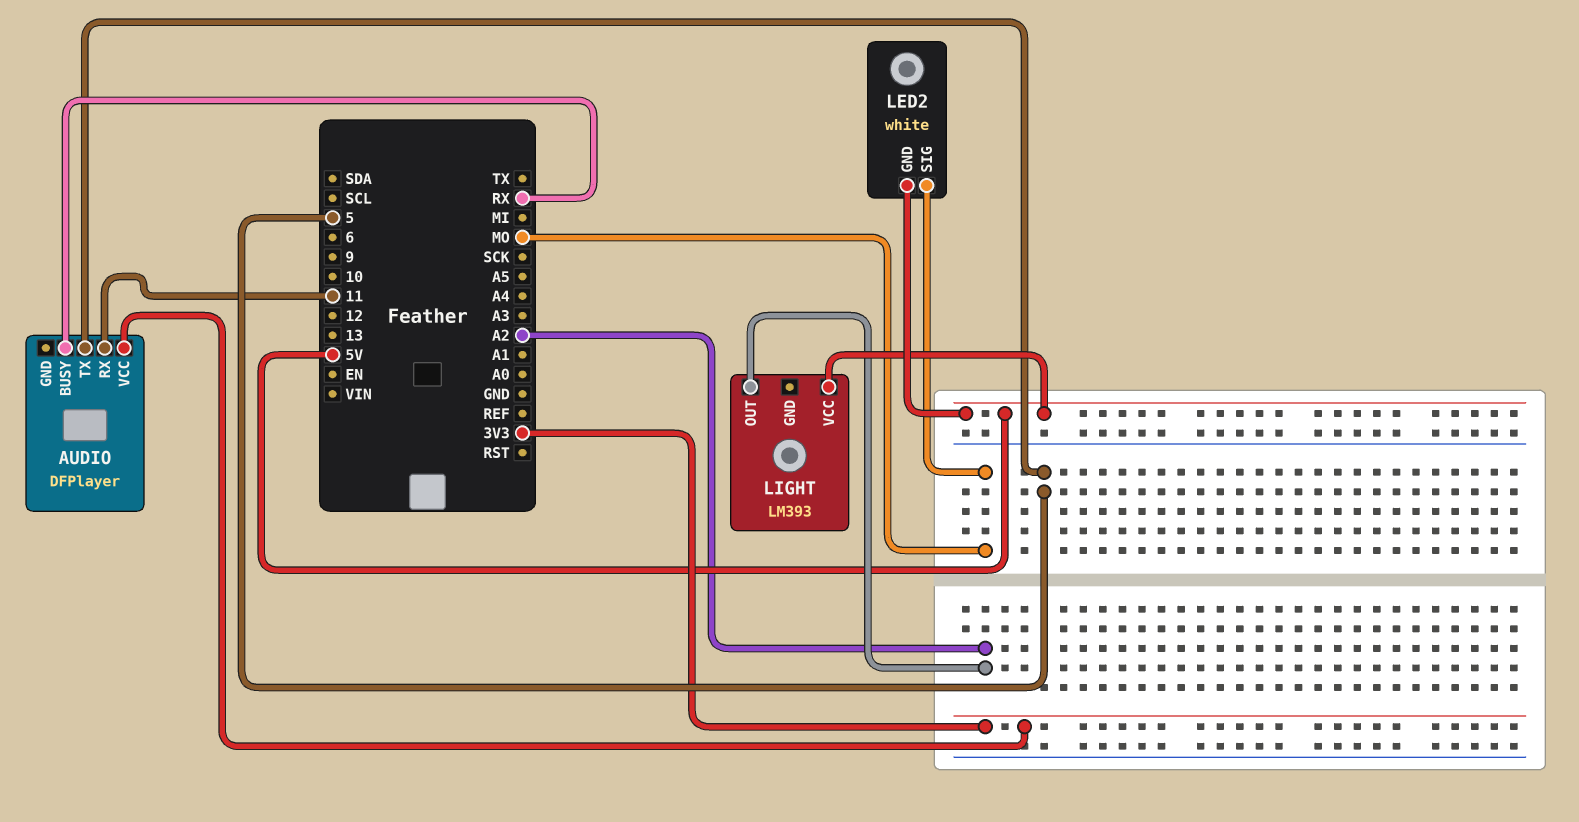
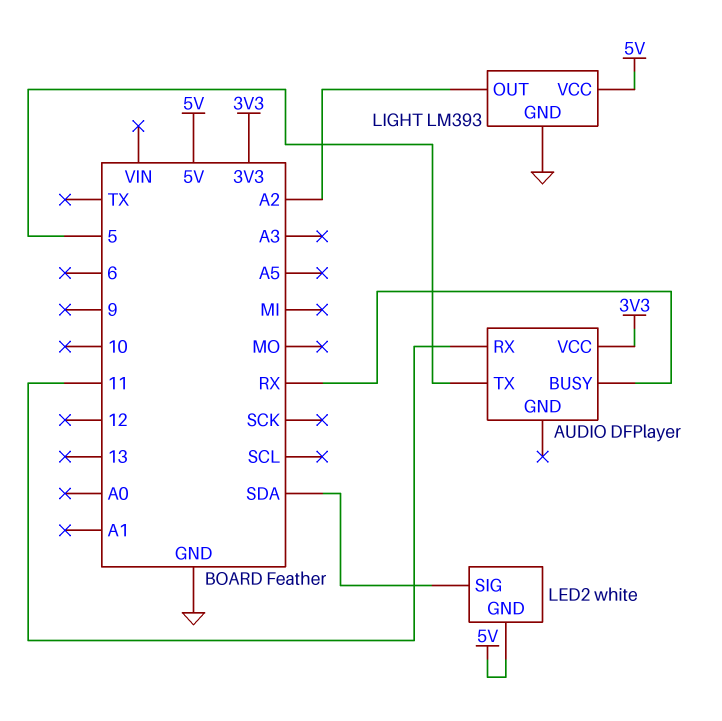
LED2 pin SIG: MO -> SDA
LIGHT pin GND: none -> GND

